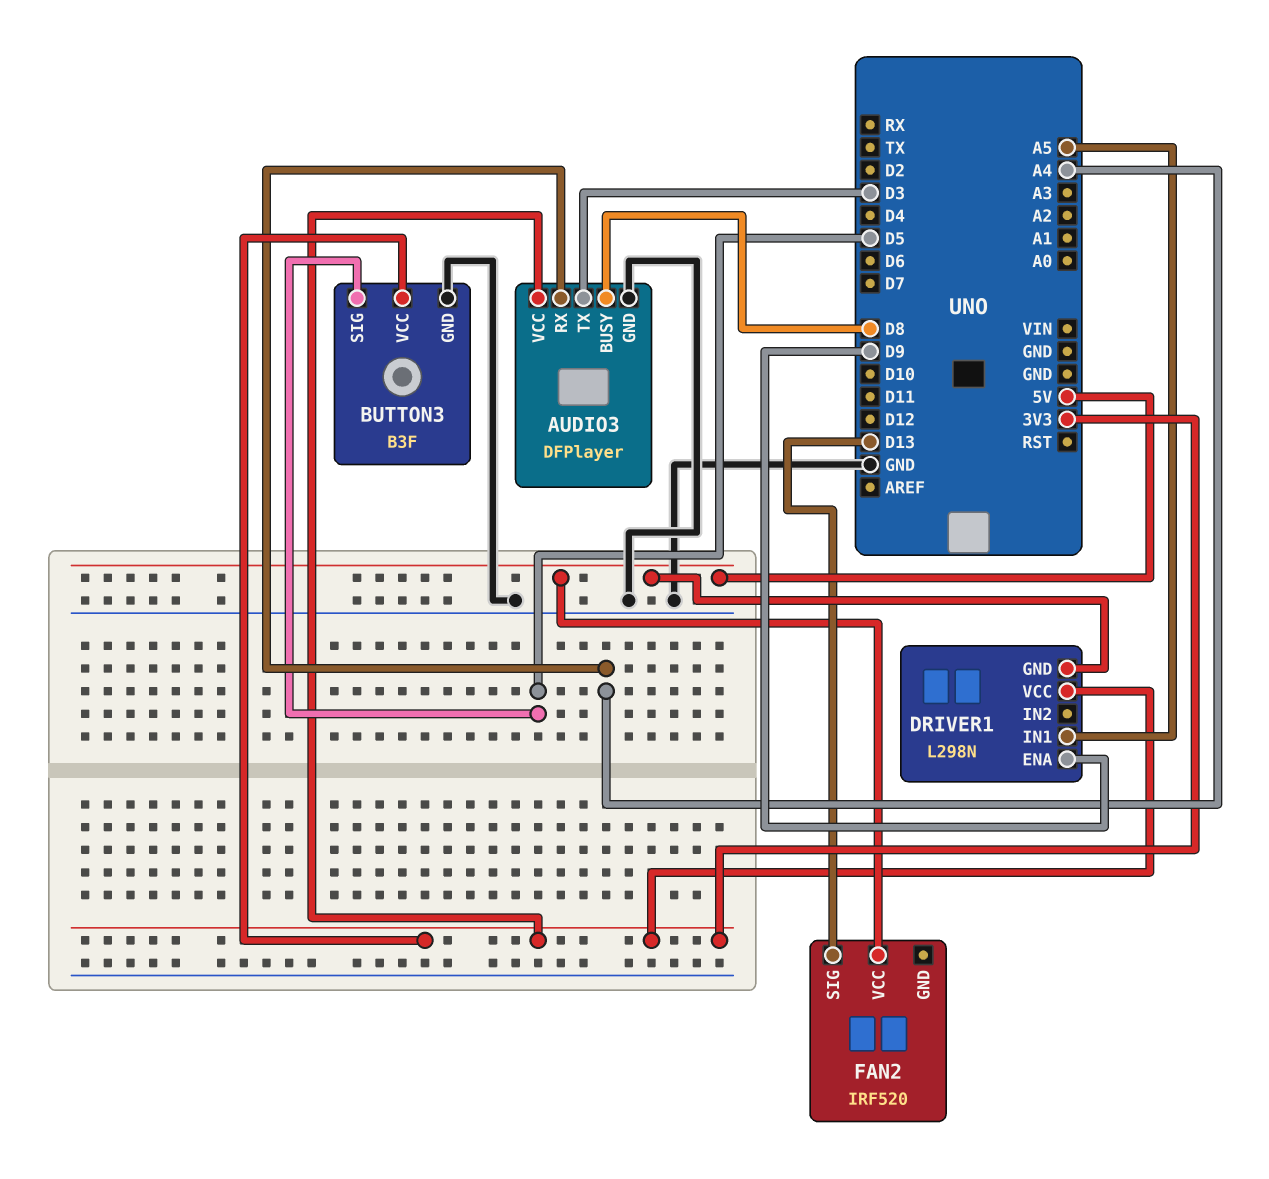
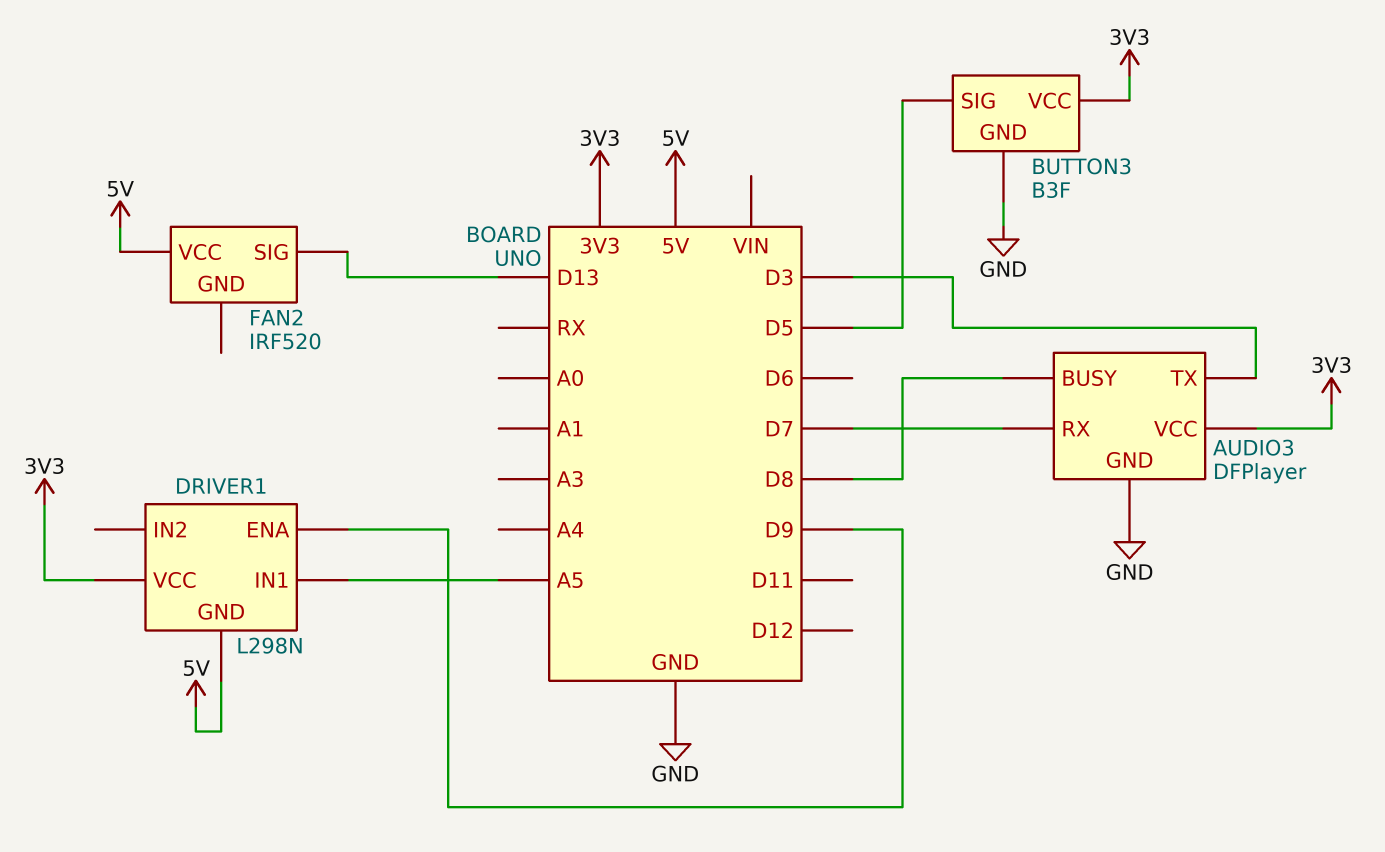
AUDIO3 pin RX: A4 -> D7

